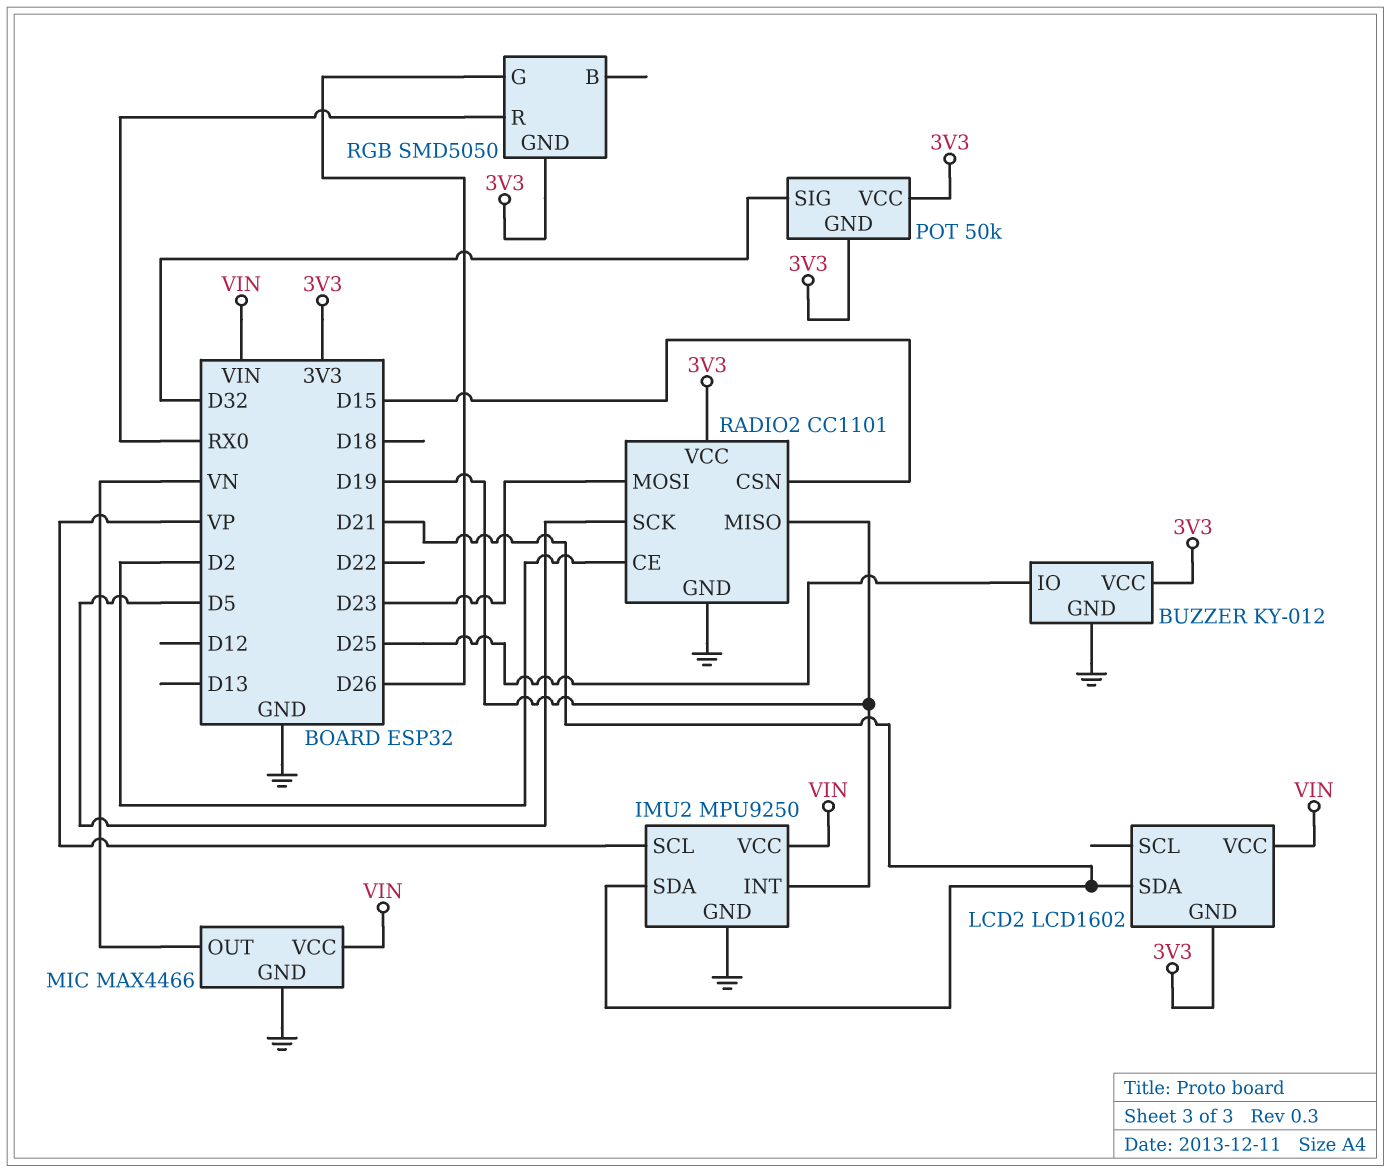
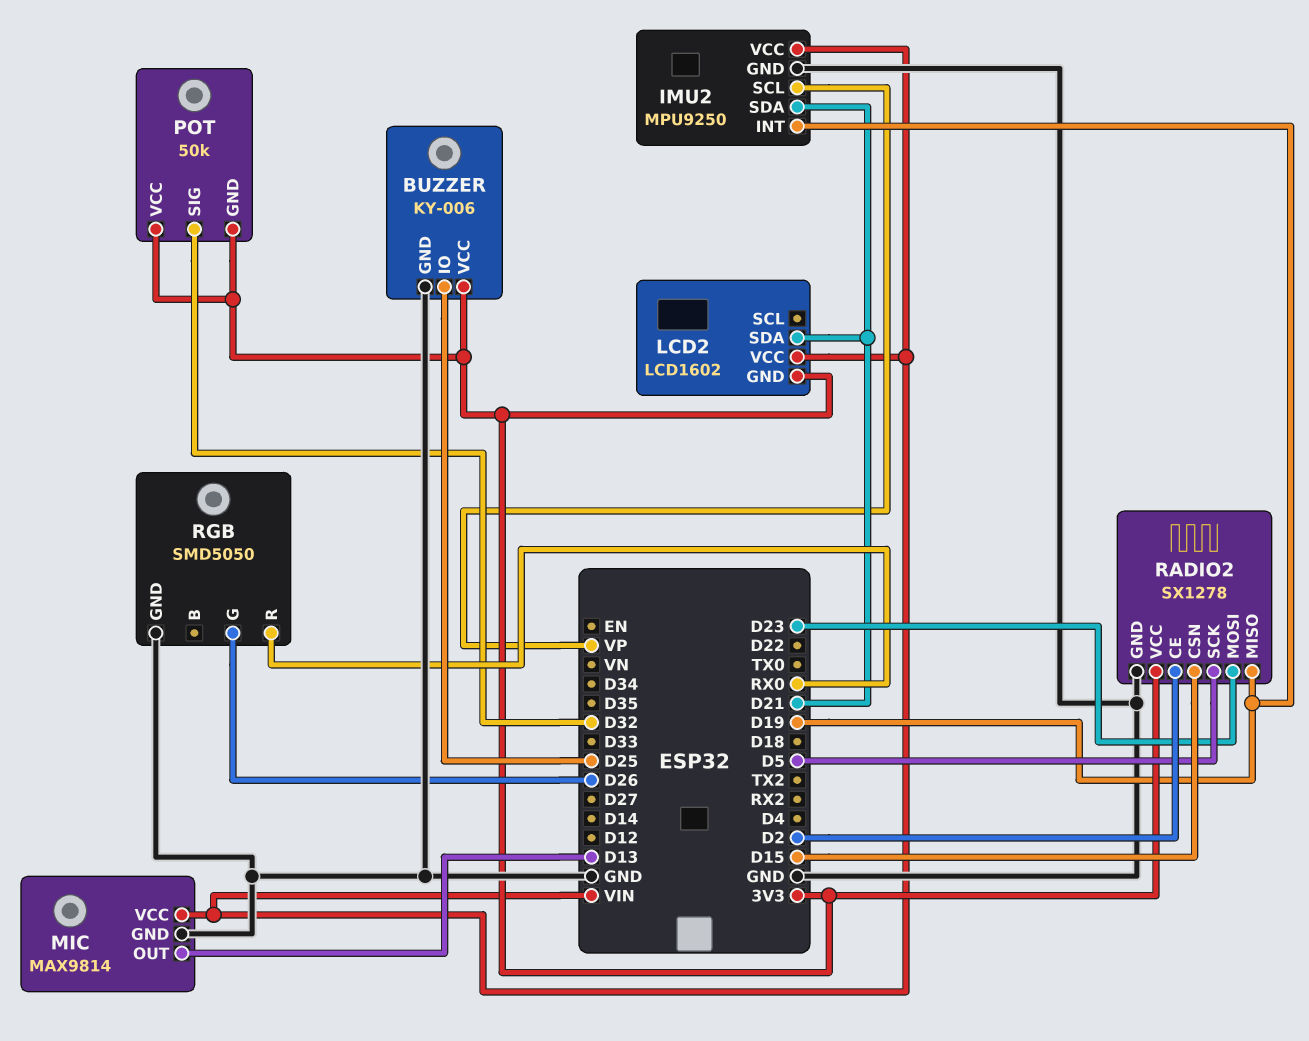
BUZZER: KY-012 -> KY-006
MIC: MAX4466 -> MAX9814
MIC pin OUT: VN -> D13
RADIO2: CC1101 -> SX1278
RGB pin GND: 3V3 -> GND

